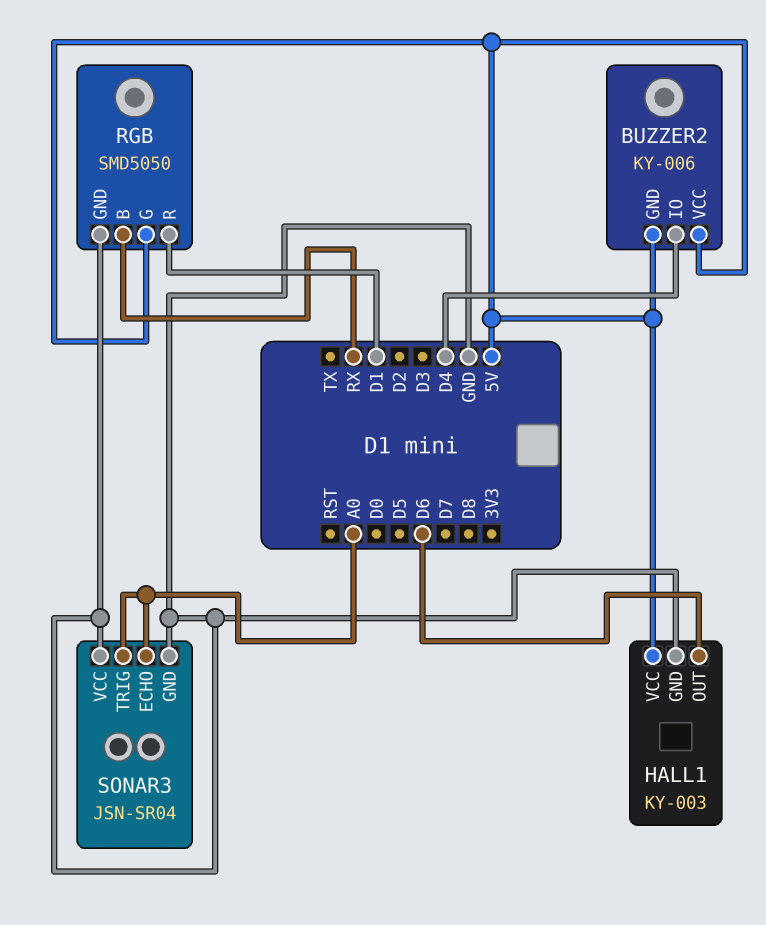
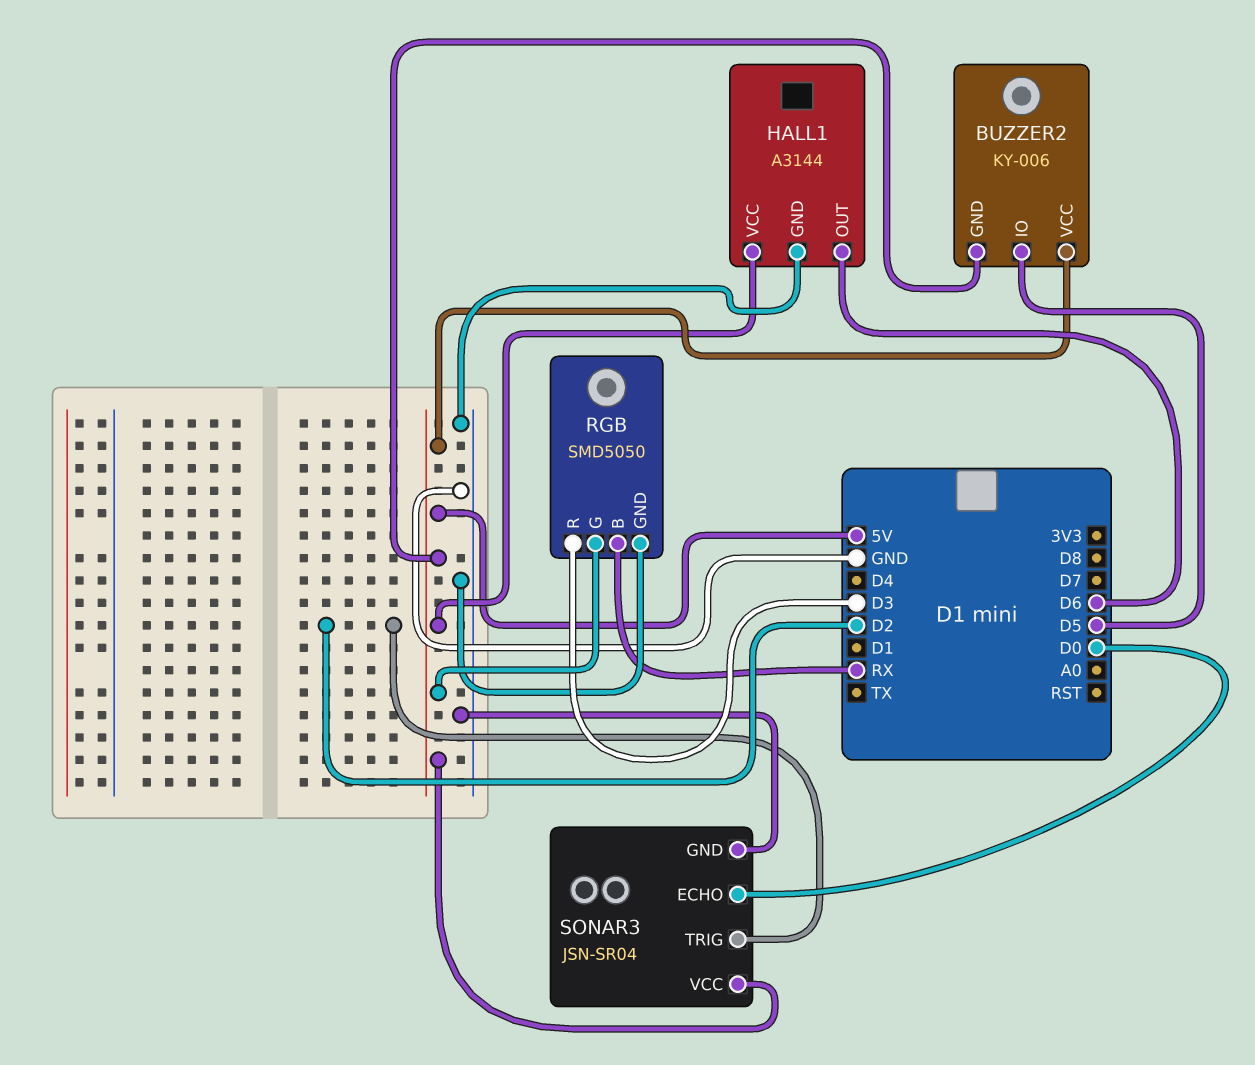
BUZZER2 pin IO: D4 -> D5
HALL1: KY-003 -> A3144
RGB pin R: D1 -> D3
SONAR3 pin ECHO: A0 -> D0
SONAR3 pin TRIG: A0 -> D2
SONAR3 pin VCC: GND -> 5V

